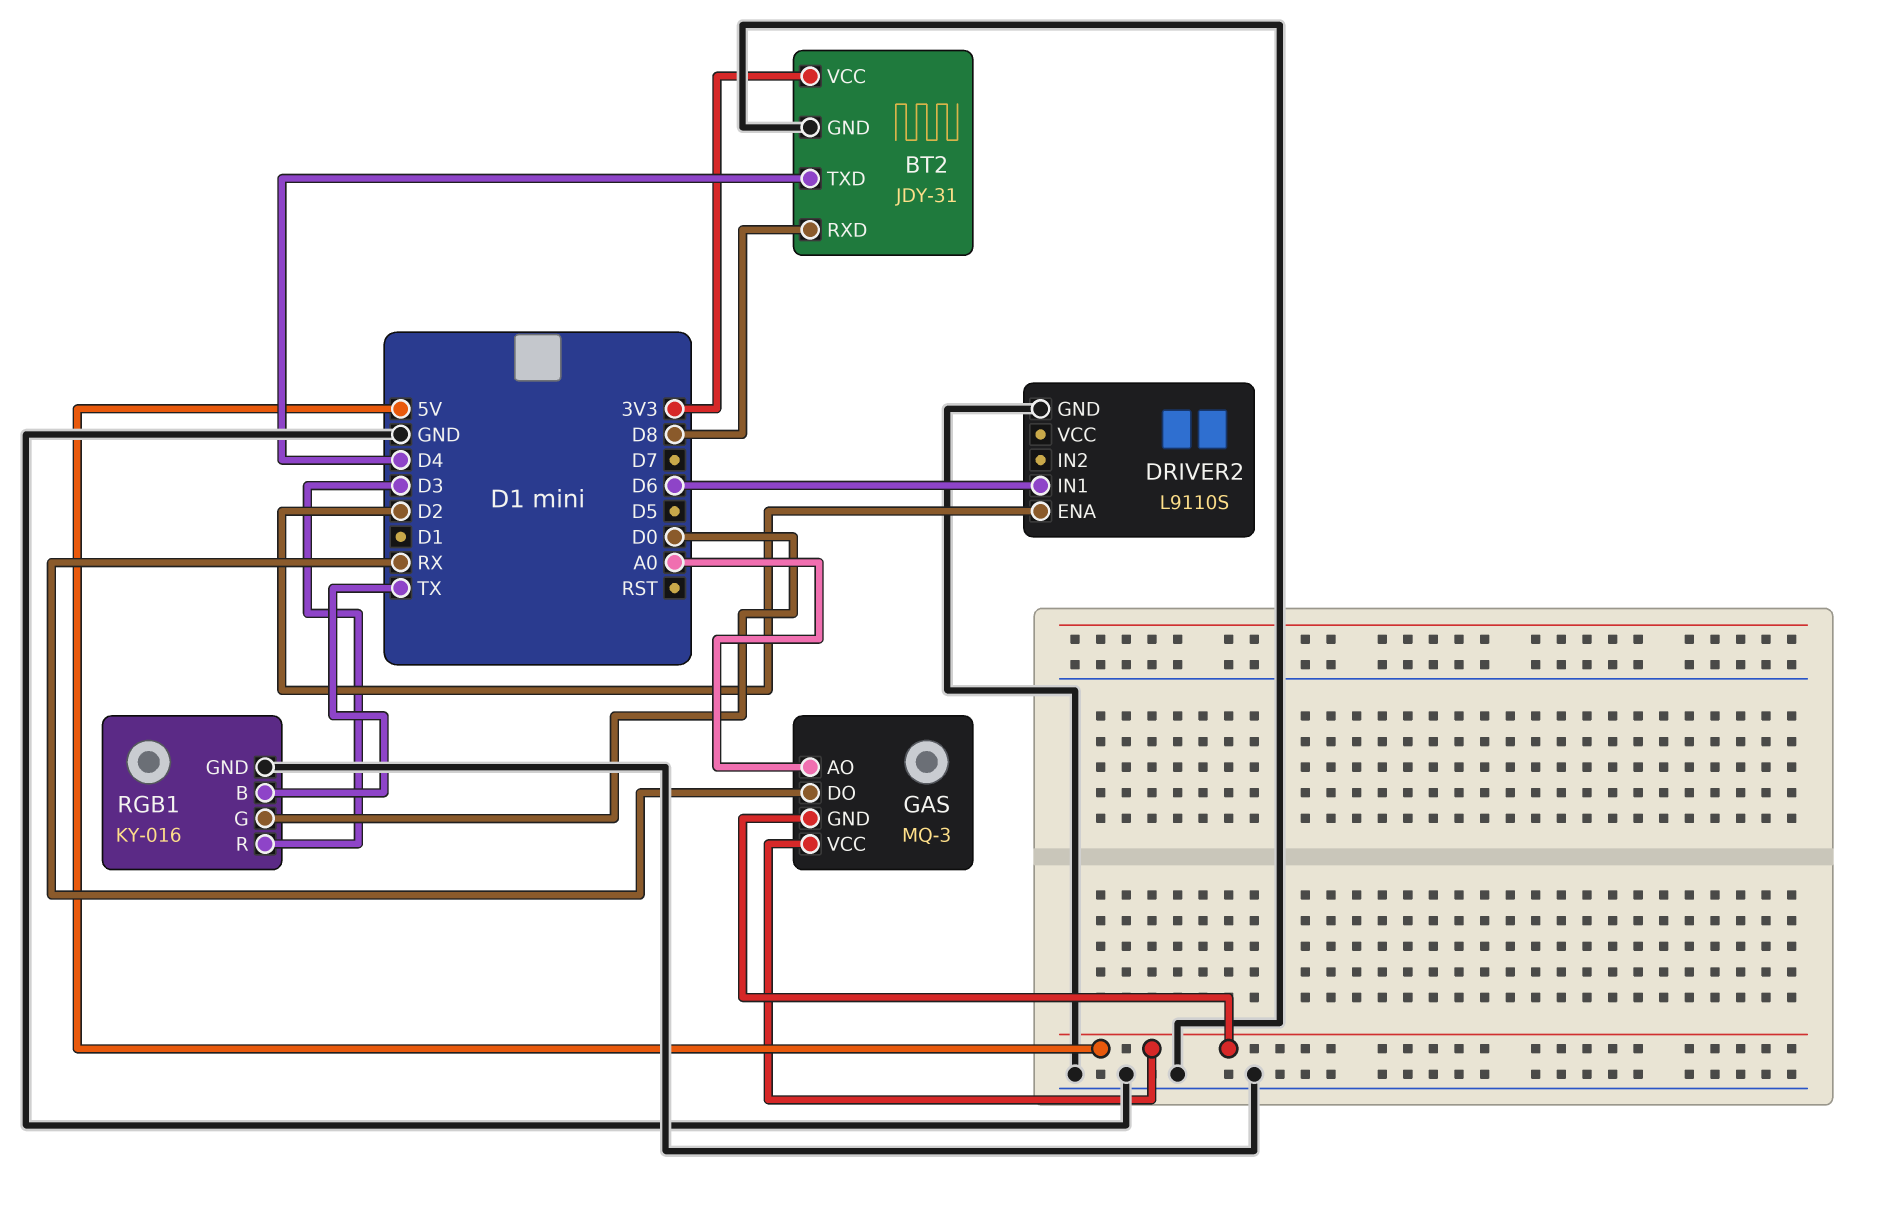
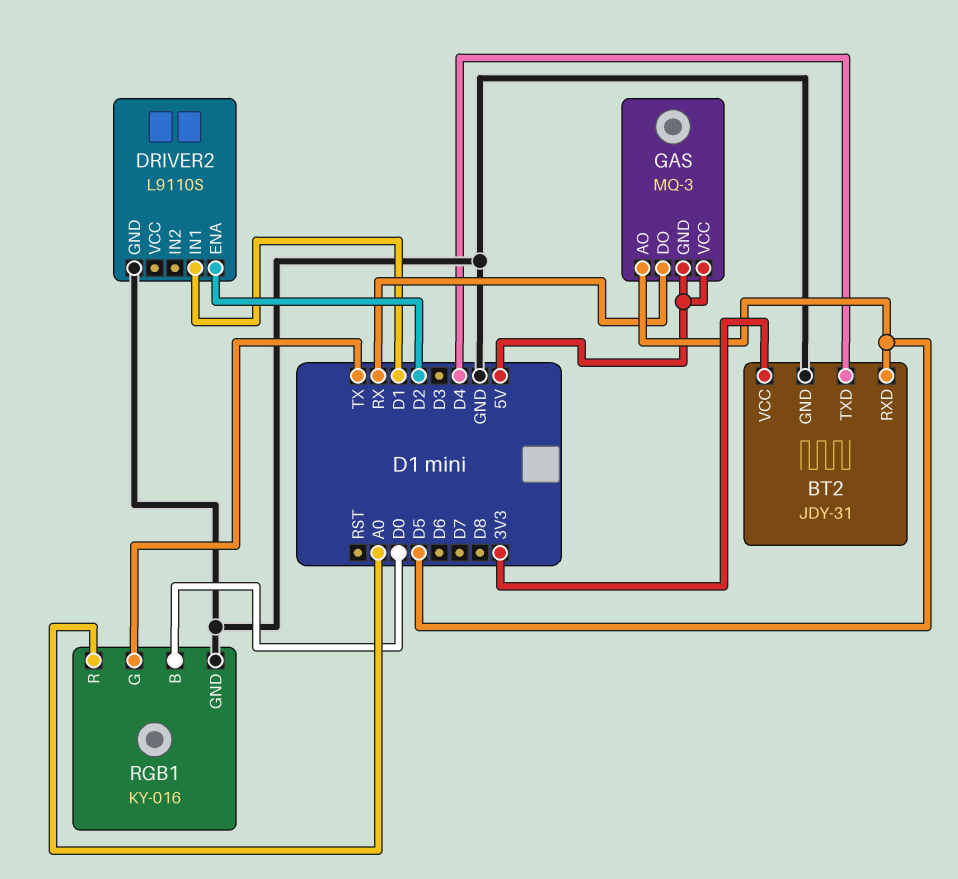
BT2 pin RXD: D8 -> D5
DRIVER2 pin IN1: D6 -> D1
GAS pin AO: A0 -> D5
RGB1 pin B: TX -> D0
RGB1 pin G: D0 -> TX
RGB1 pin R: D3 -> A0

